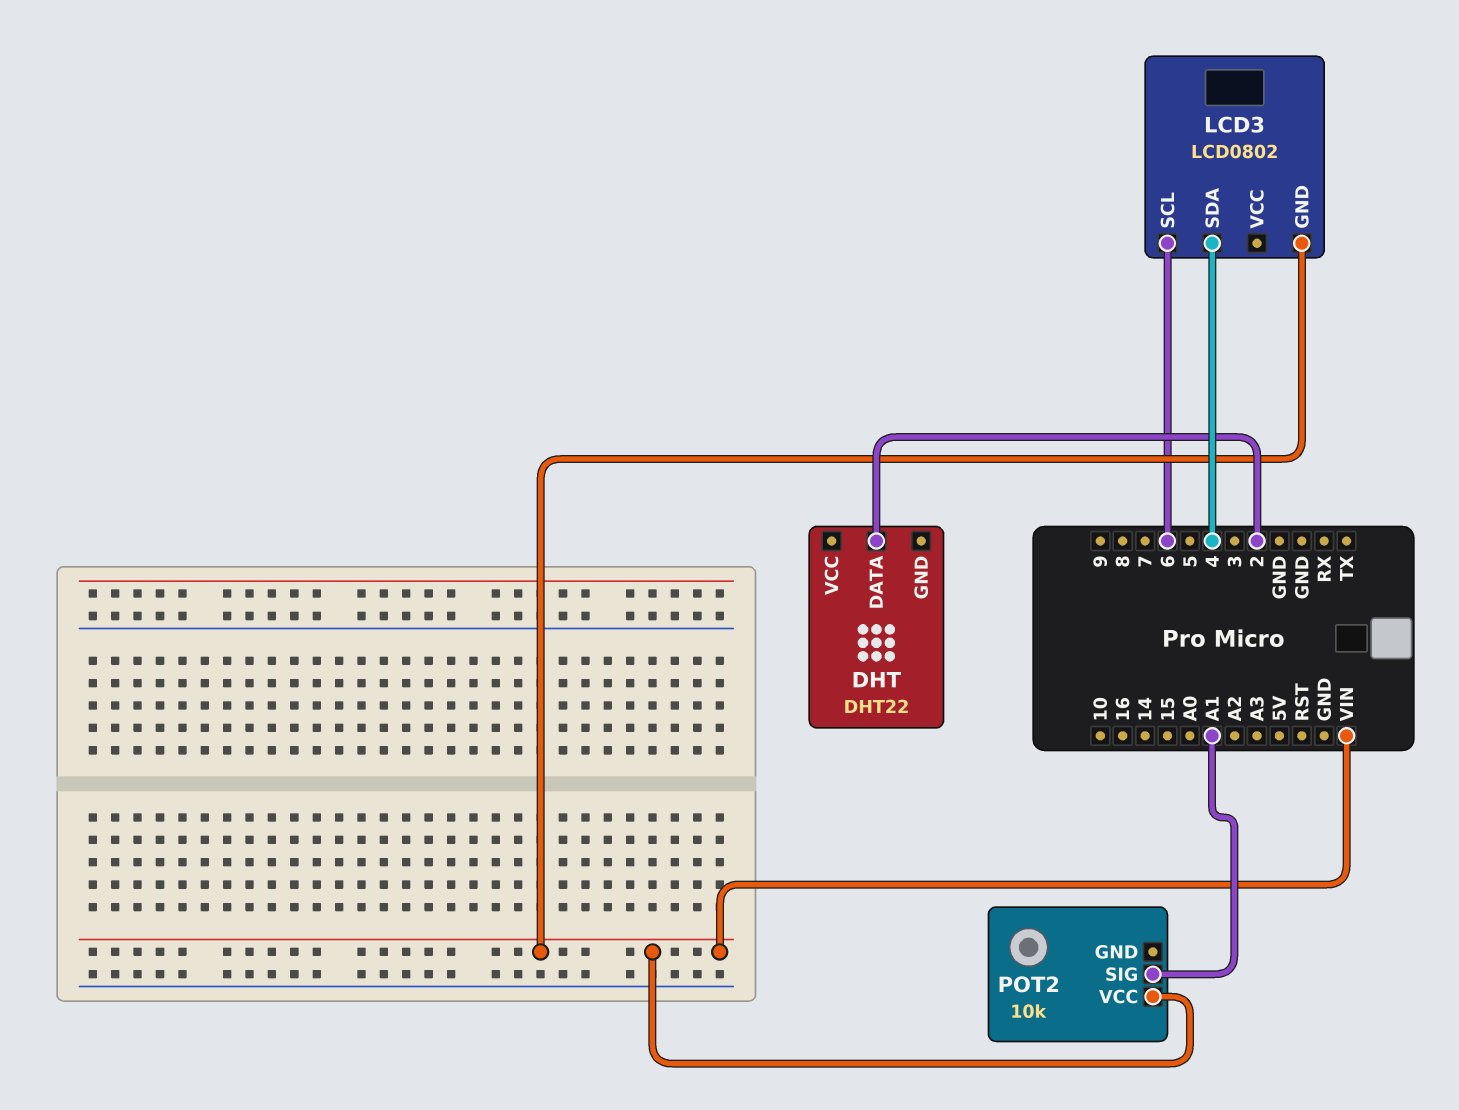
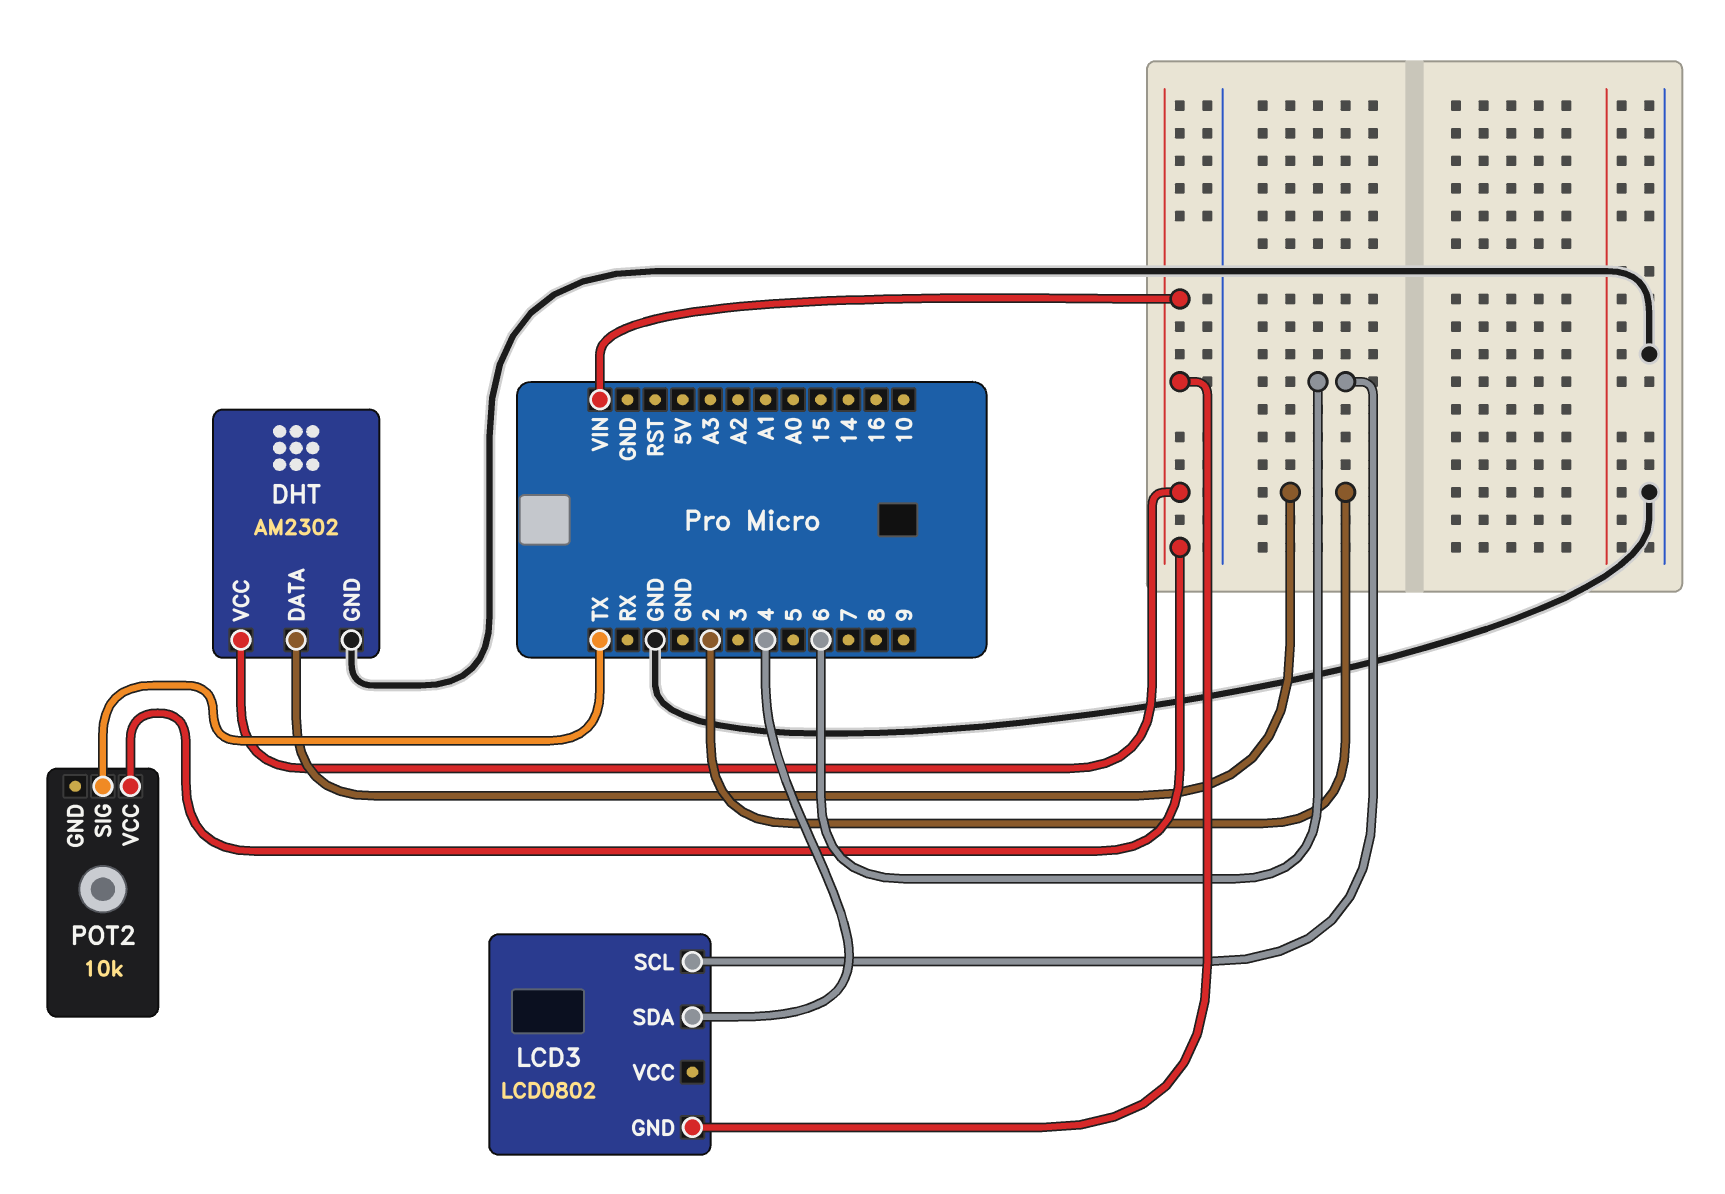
DHT: DHT22 -> AM2302
DHT pin GND: none -> GND
DHT pin VCC: none -> VIN
POT2 pin SIG: A1 -> TX

